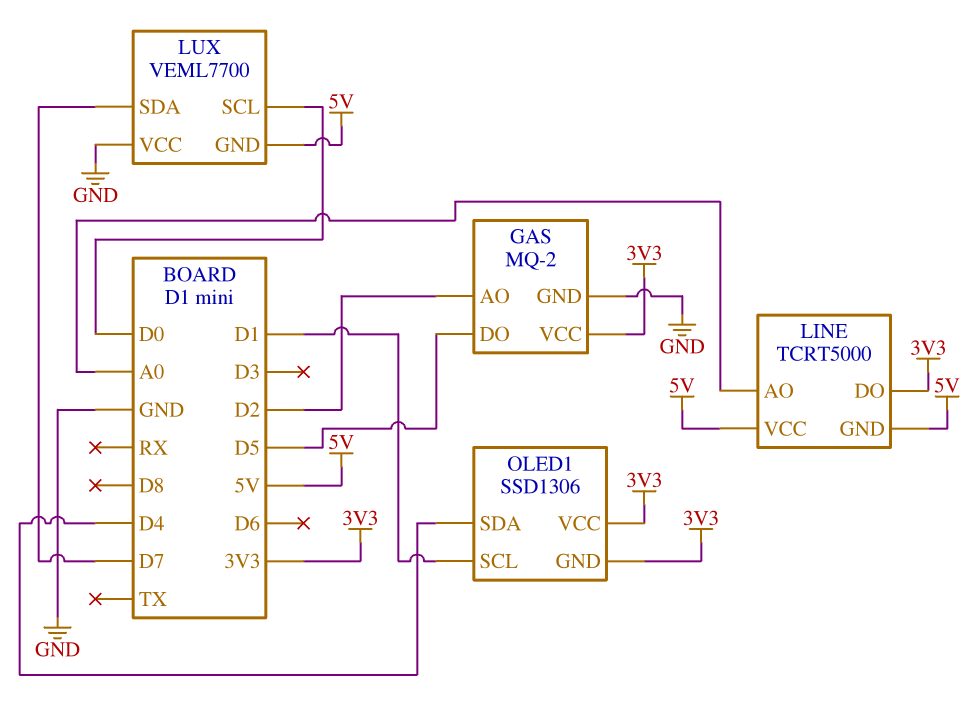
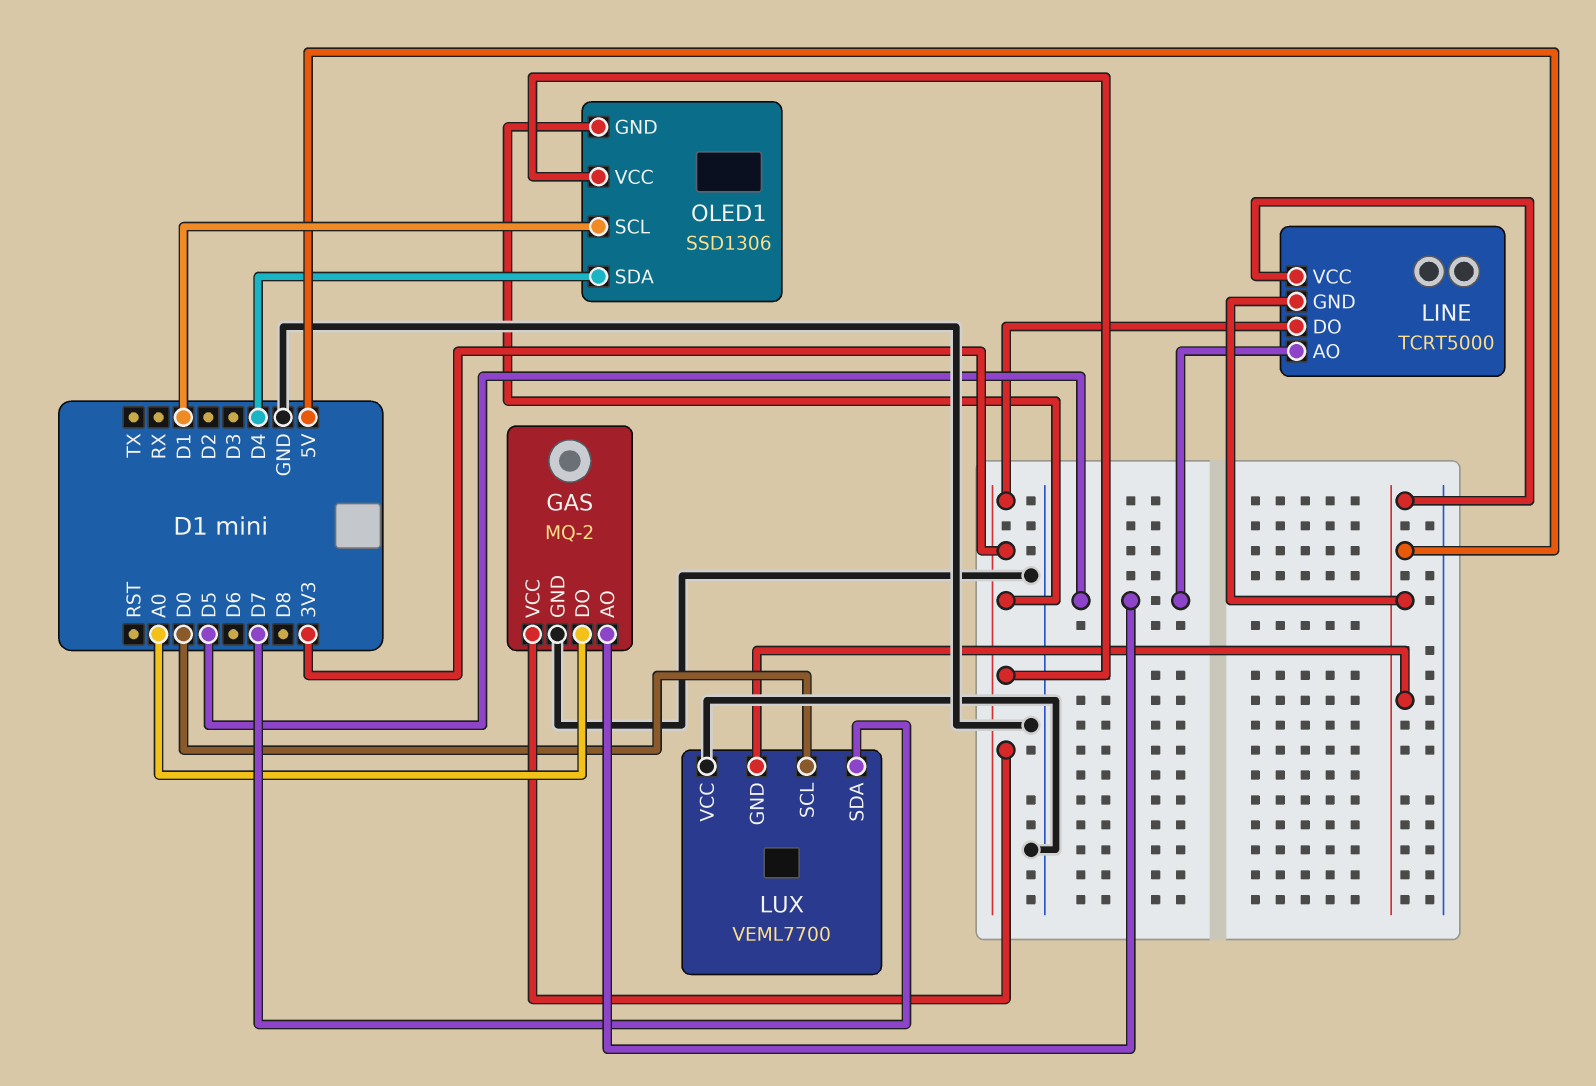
GAS pin AO: D2 -> D5
GAS pin DO: D5 -> A0
LINE pin AO: A0 -> D5

